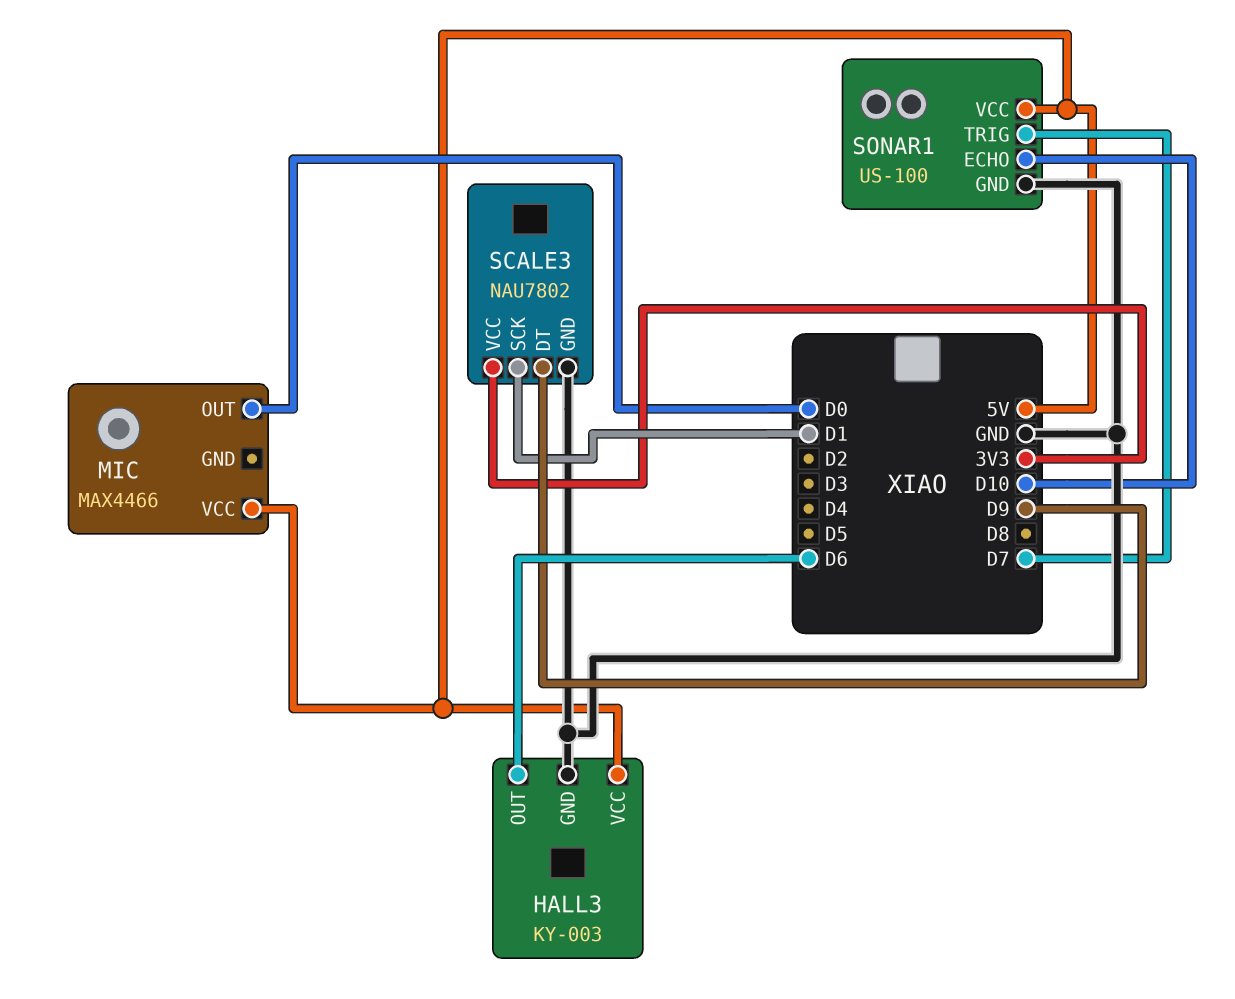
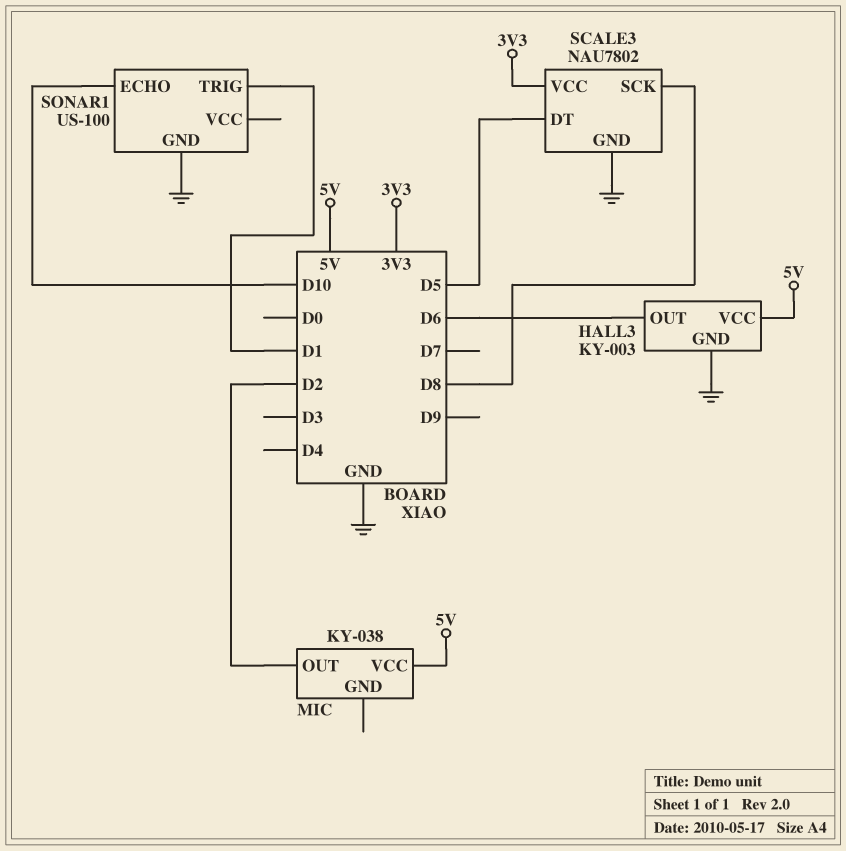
MIC: MAX4466 -> KY-038
MIC pin OUT: D0 -> D2
SCALE3 pin DT: D9 -> D5
SCALE3 pin SCK: D1 -> D8
SONAR1 pin TRIG: D7 -> D1
SONAR1 pin VCC: 5V -> none

